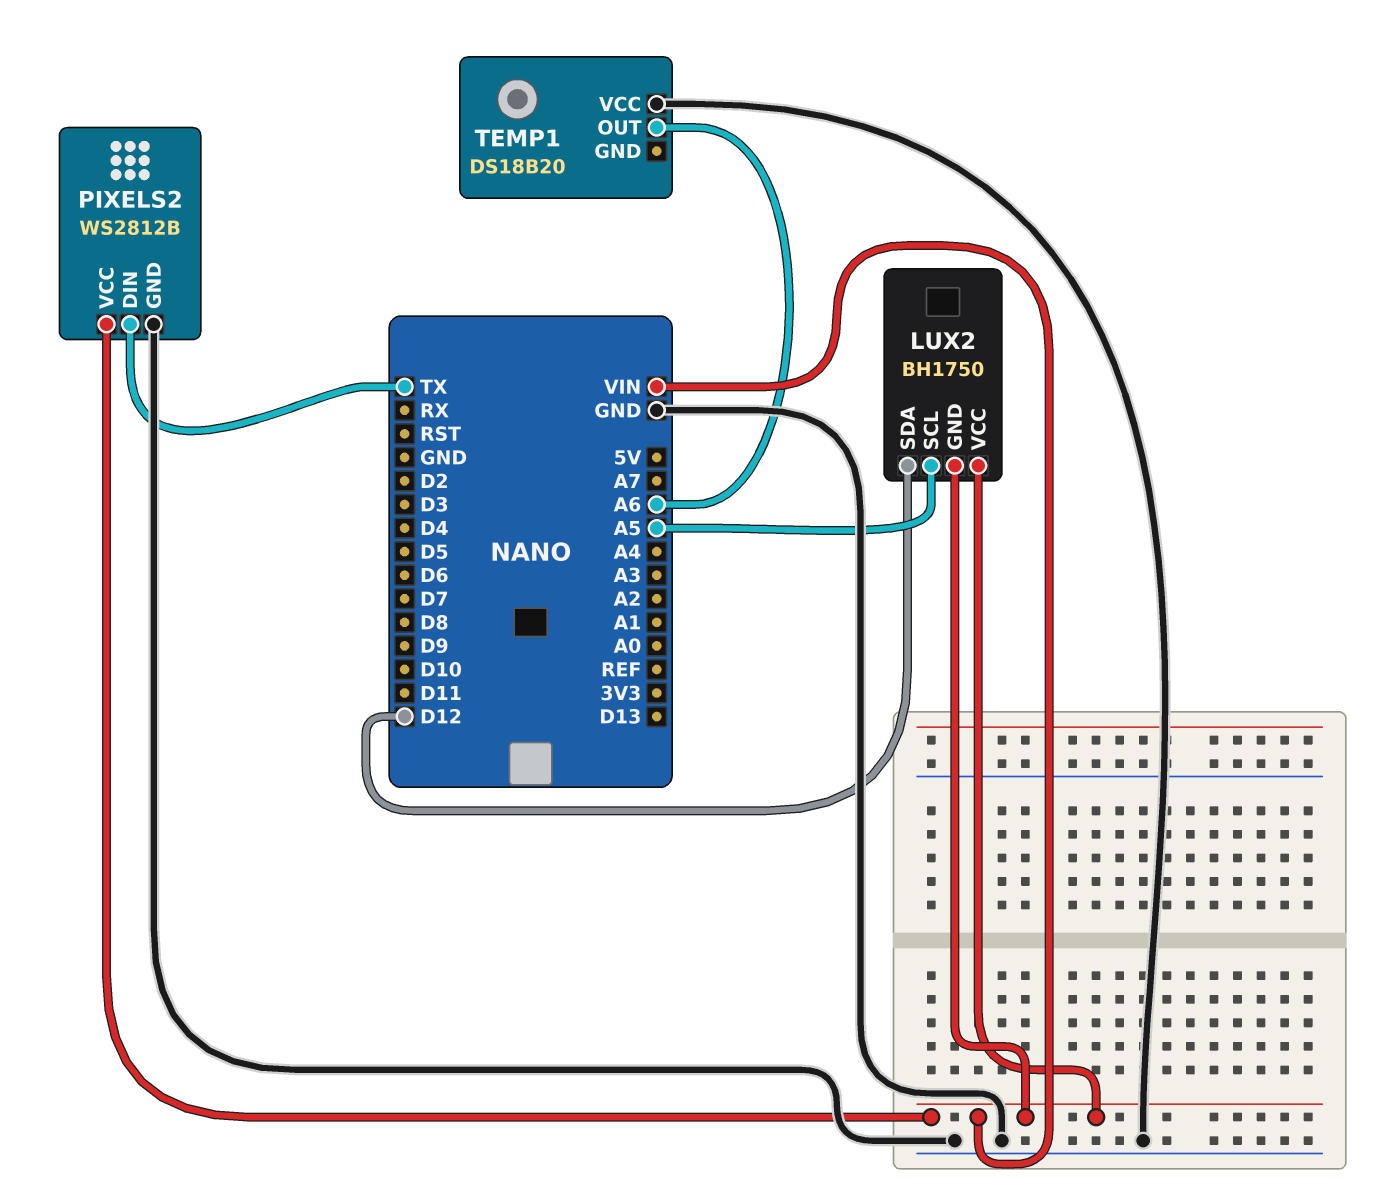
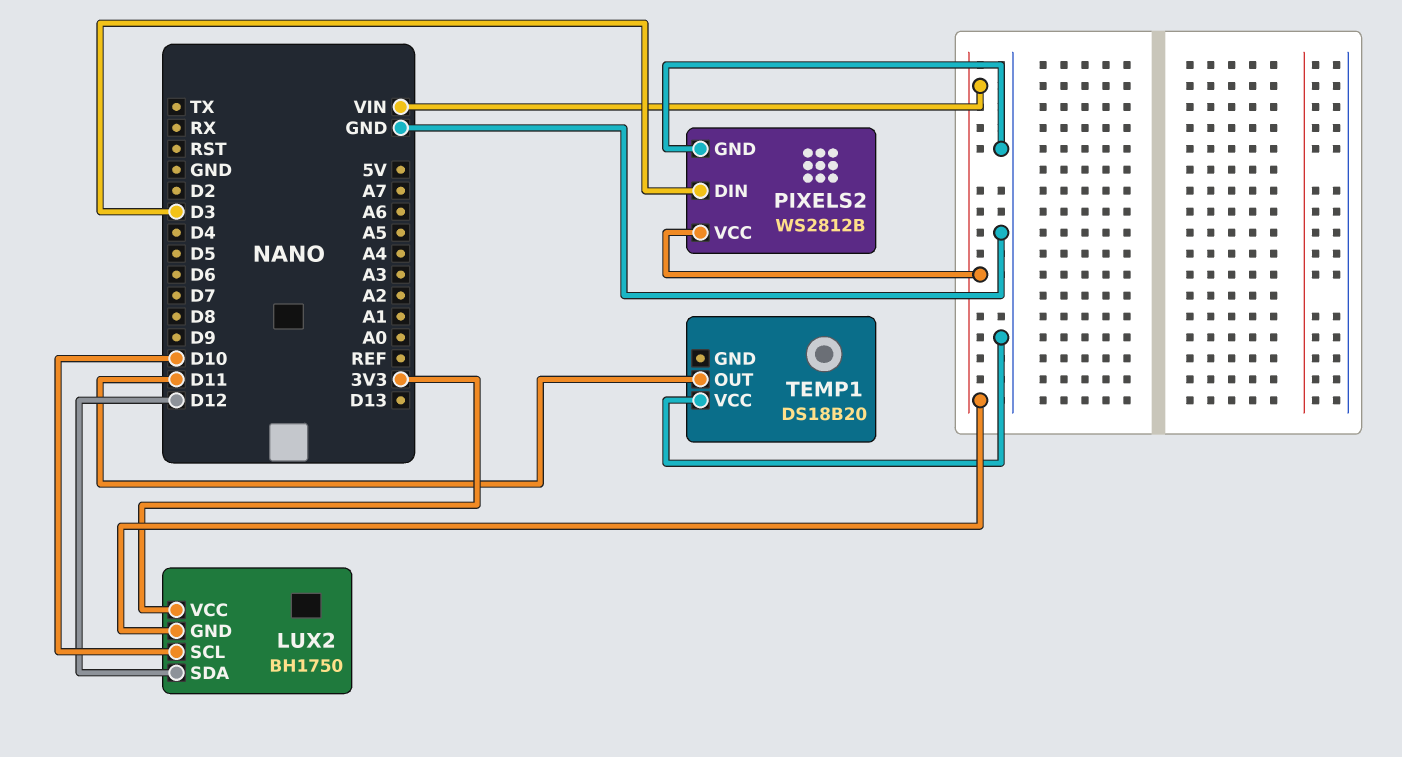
LUX2 pin SCL: A5 -> D10
LUX2 pin VCC: VIN -> 3V3
PIXELS2 pin DIN: TX -> D3
TEMP1 pin OUT: A6 -> D11

